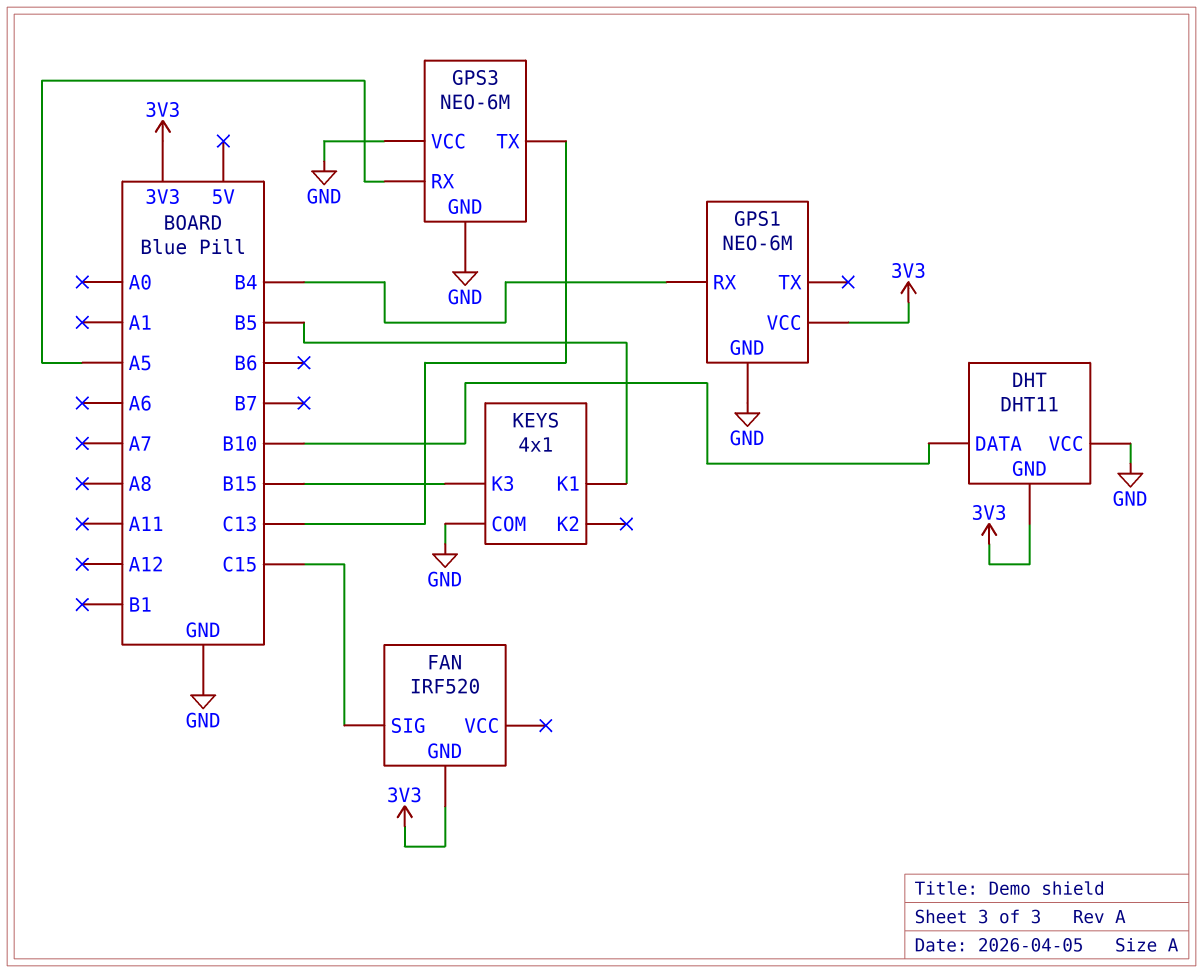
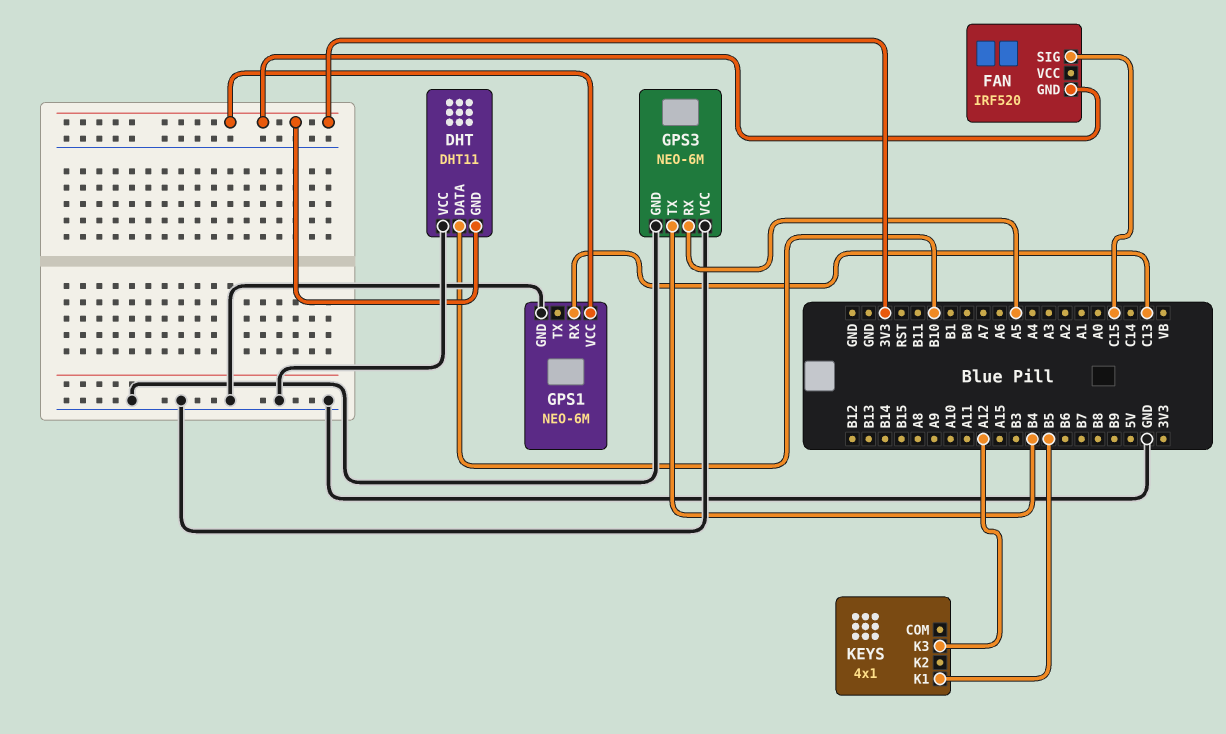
GPS1 pin RX: B4 -> C13
GPS3 pin TX: C13 -> B4
KEYS pin COM: GND -> none
KEYS pin K3: B15 -> A12

